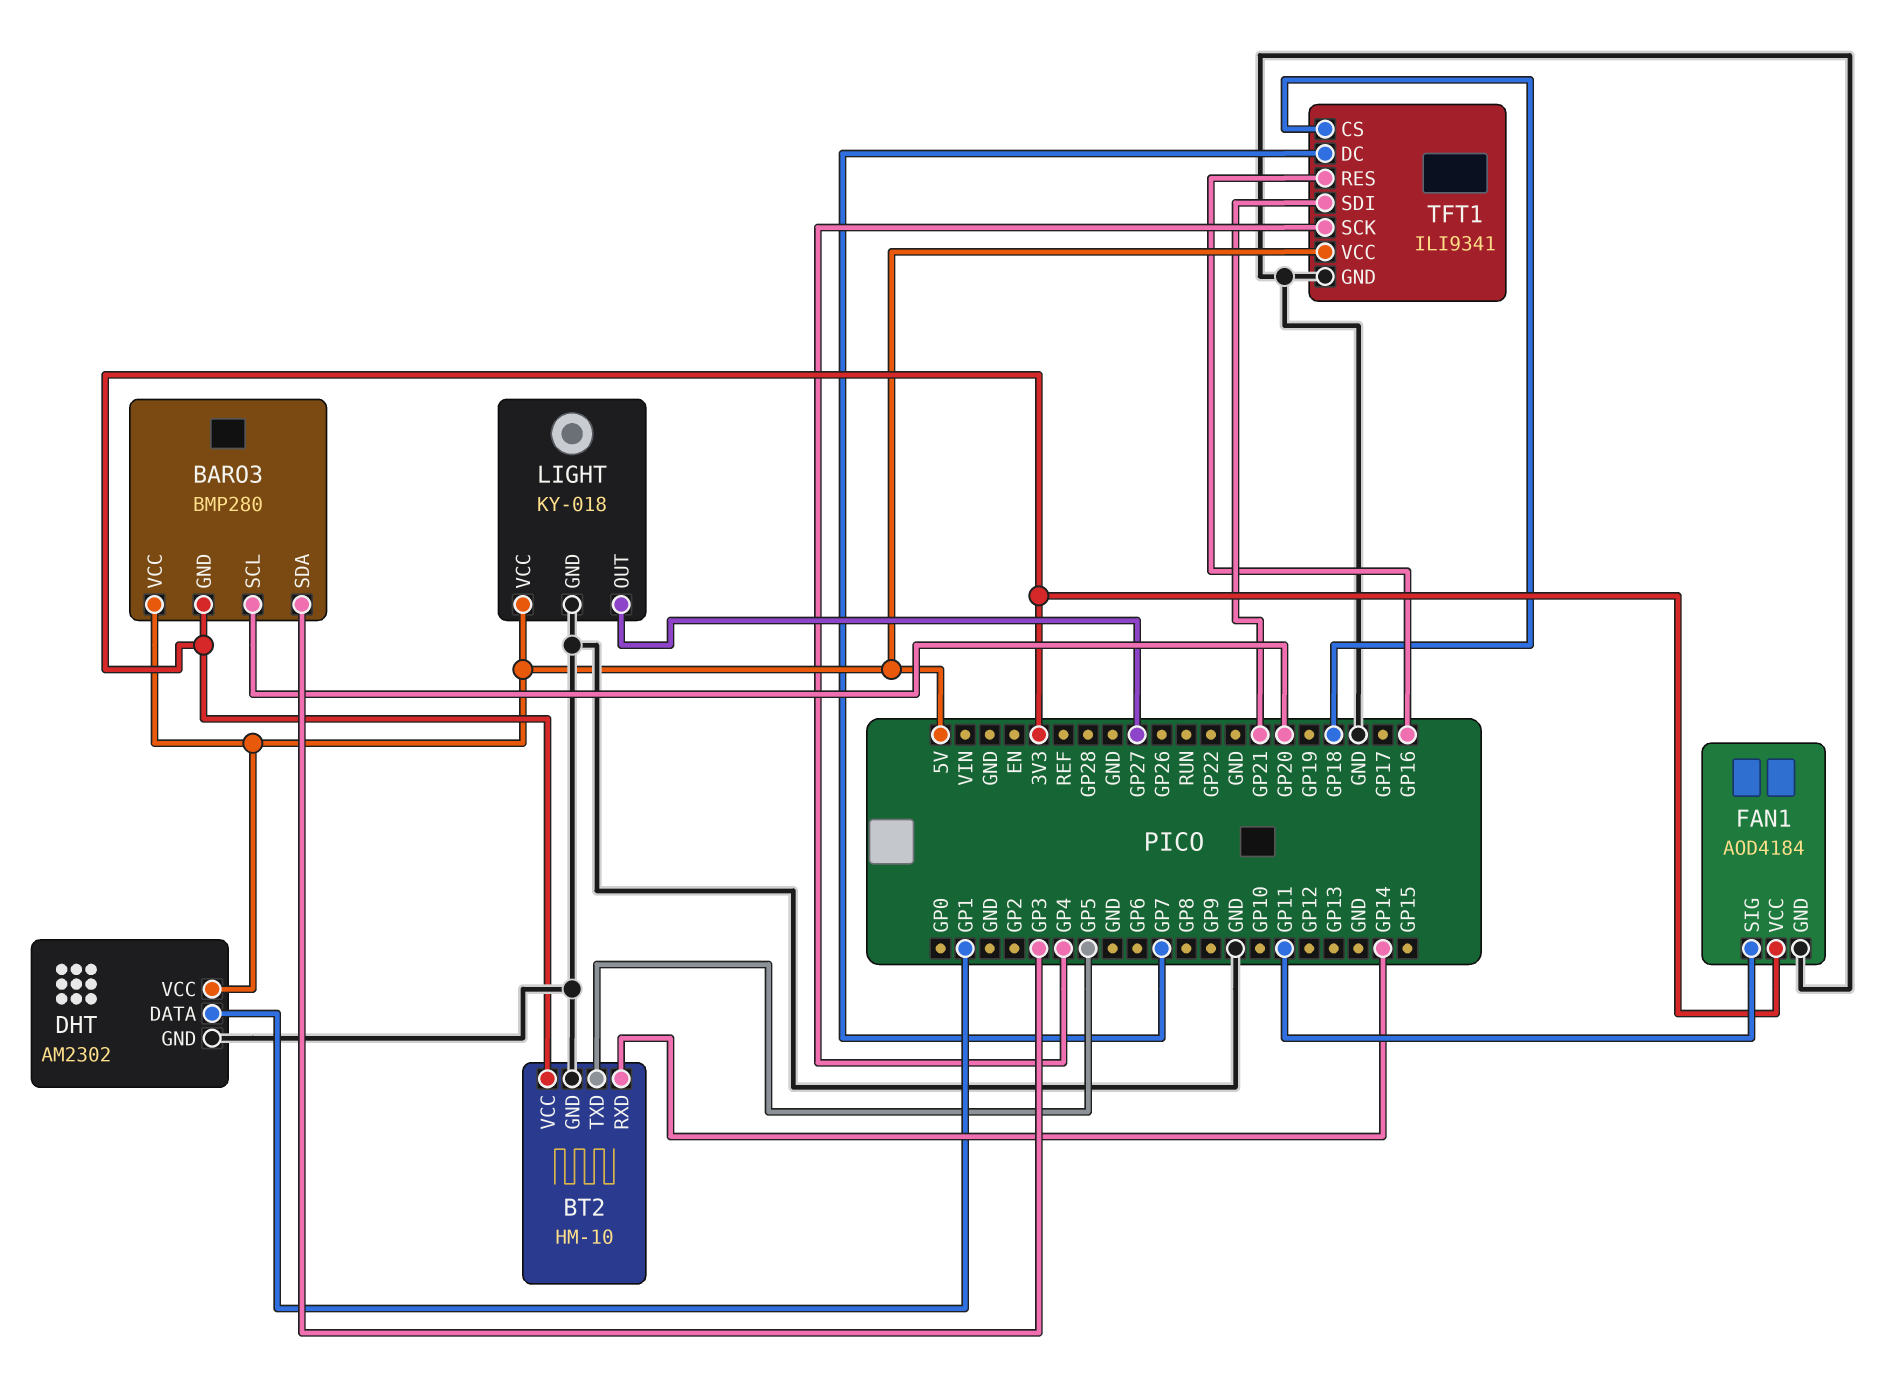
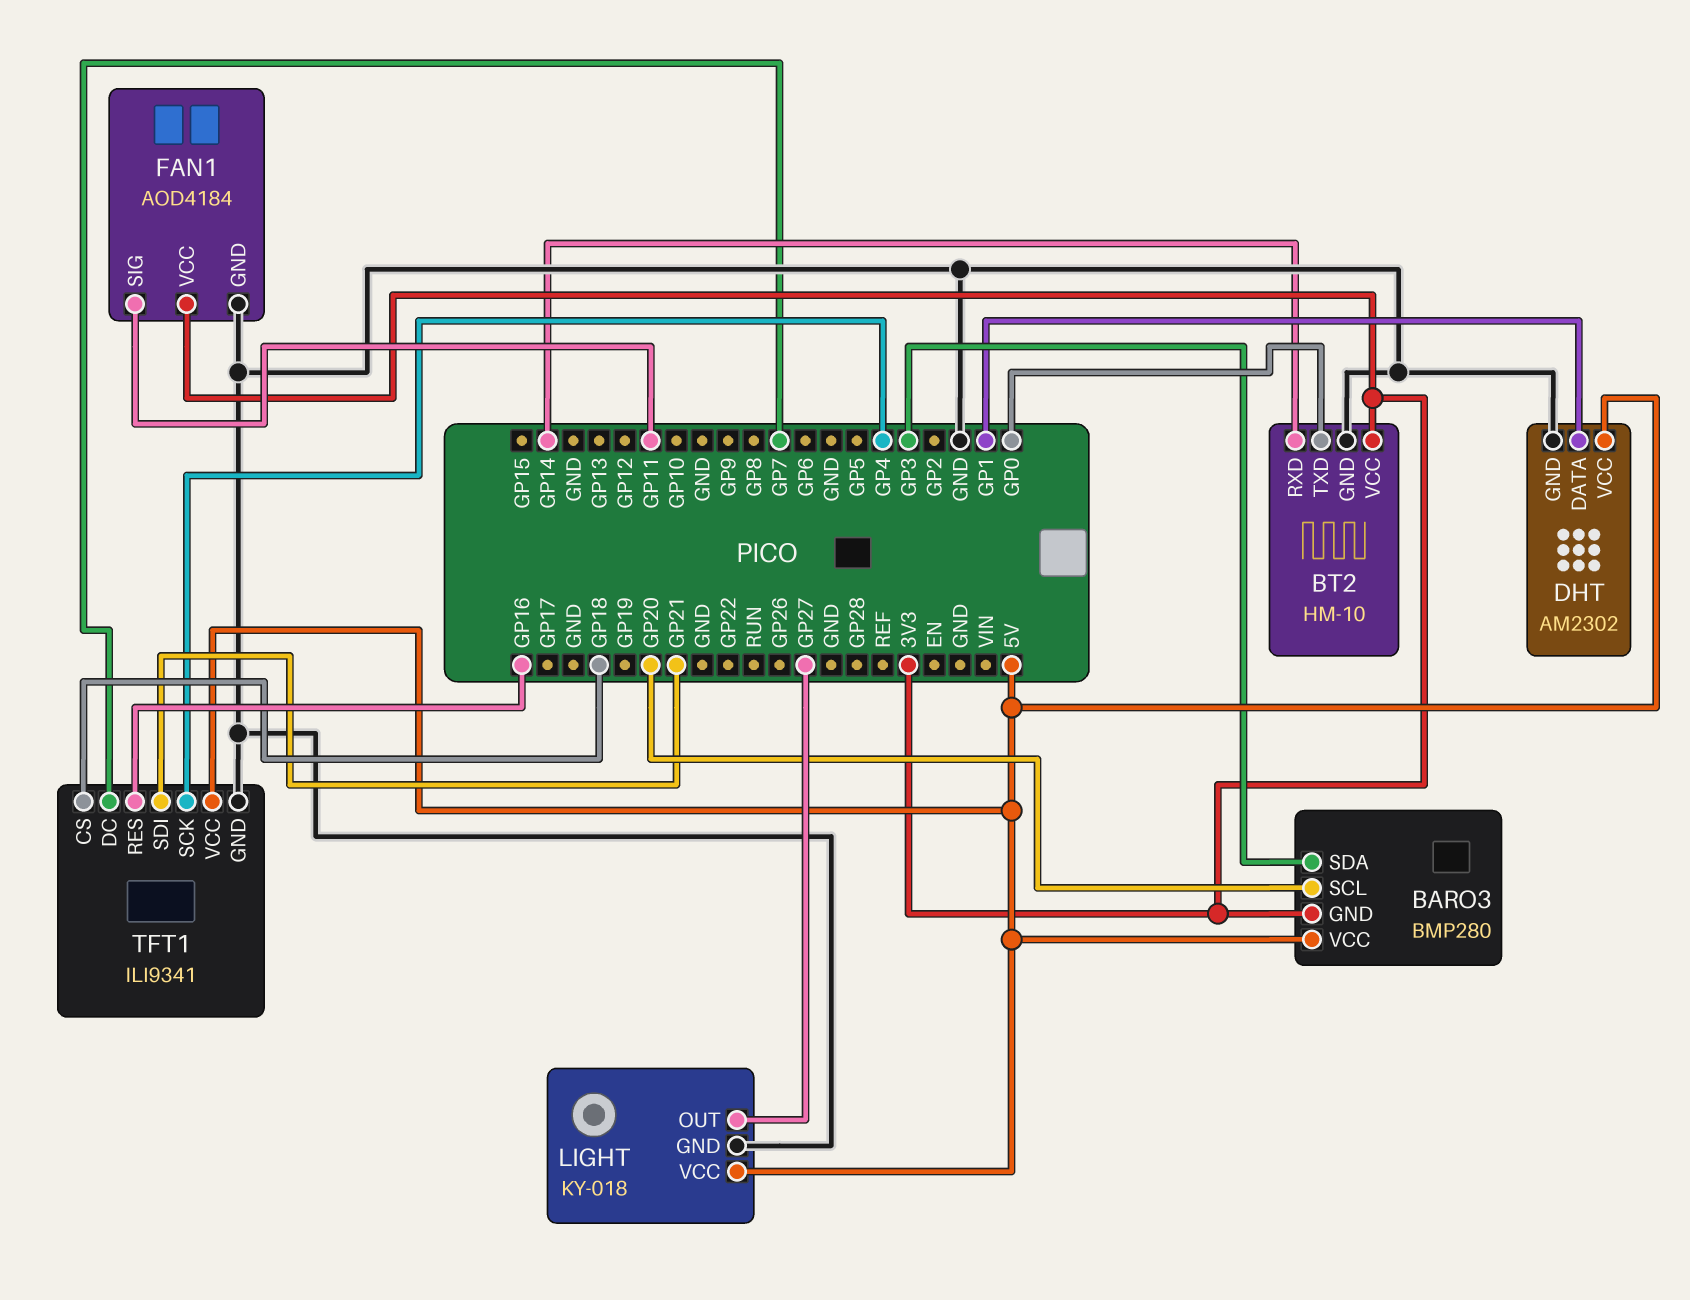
BT2 pin TXD: GP5 -> GP0

